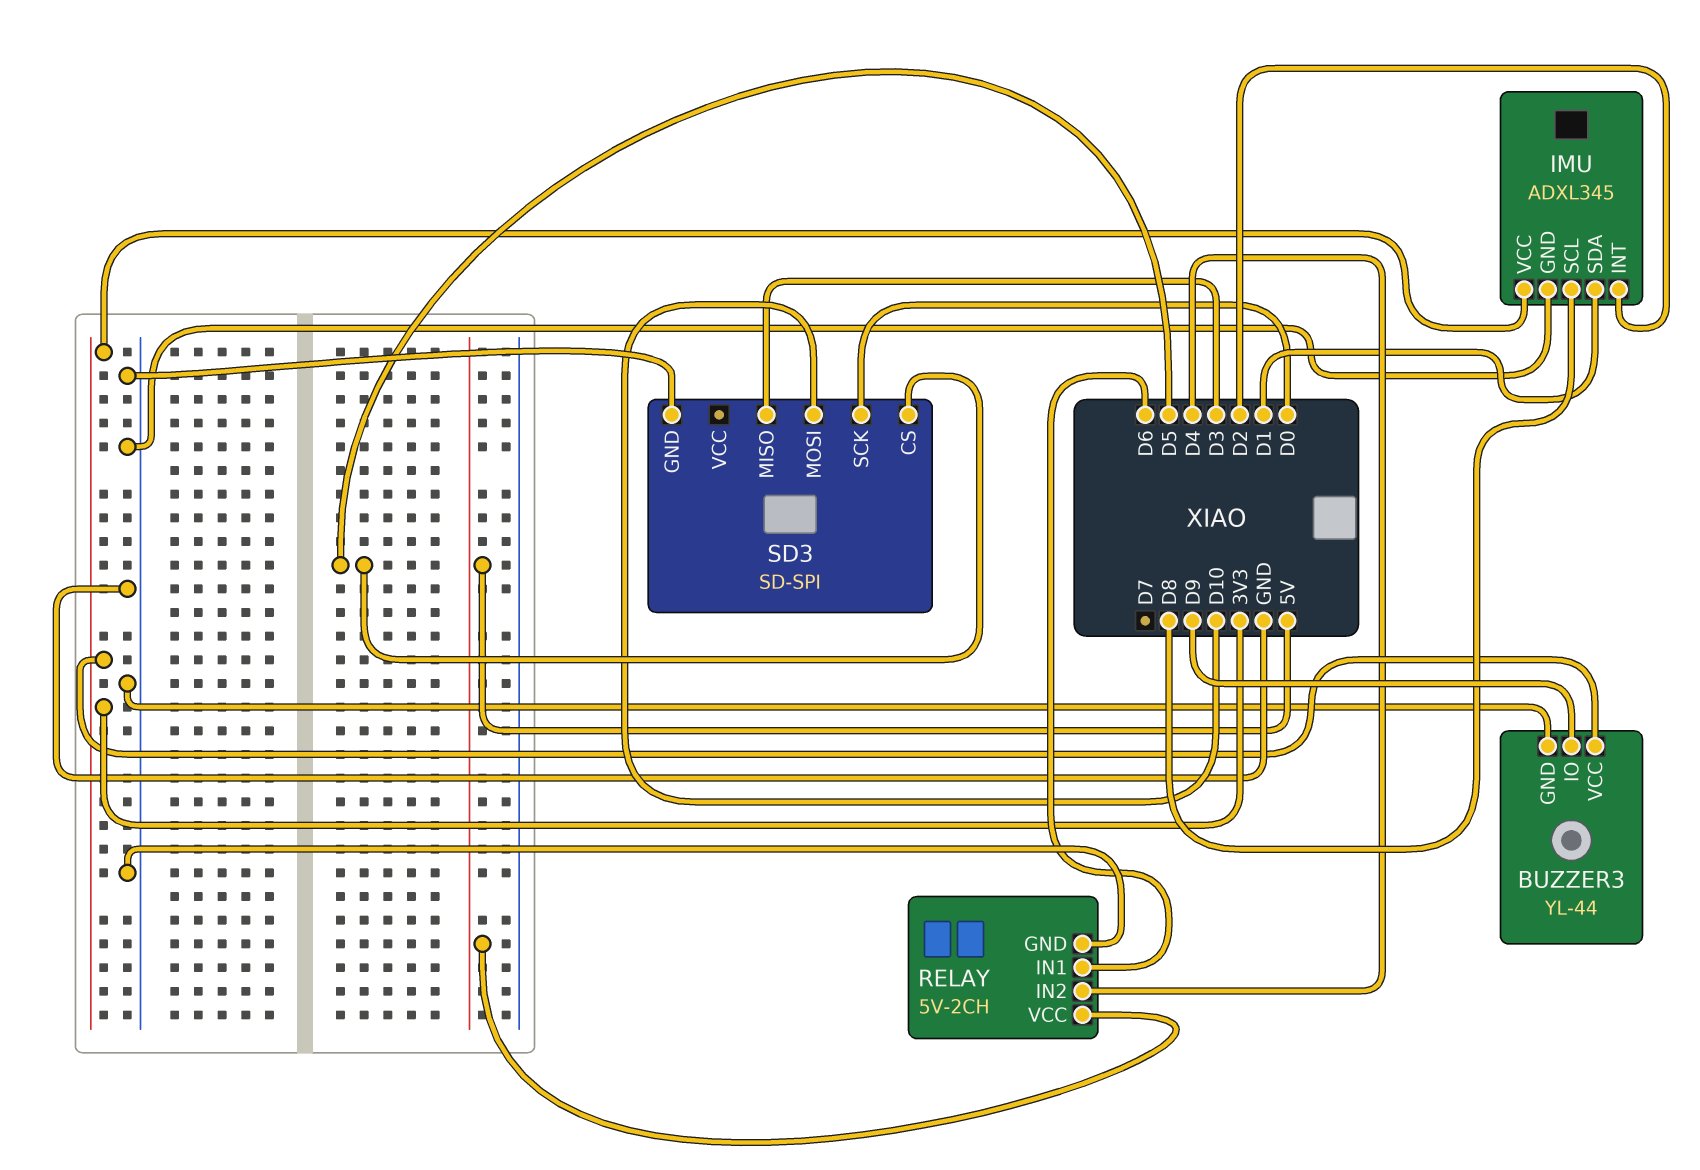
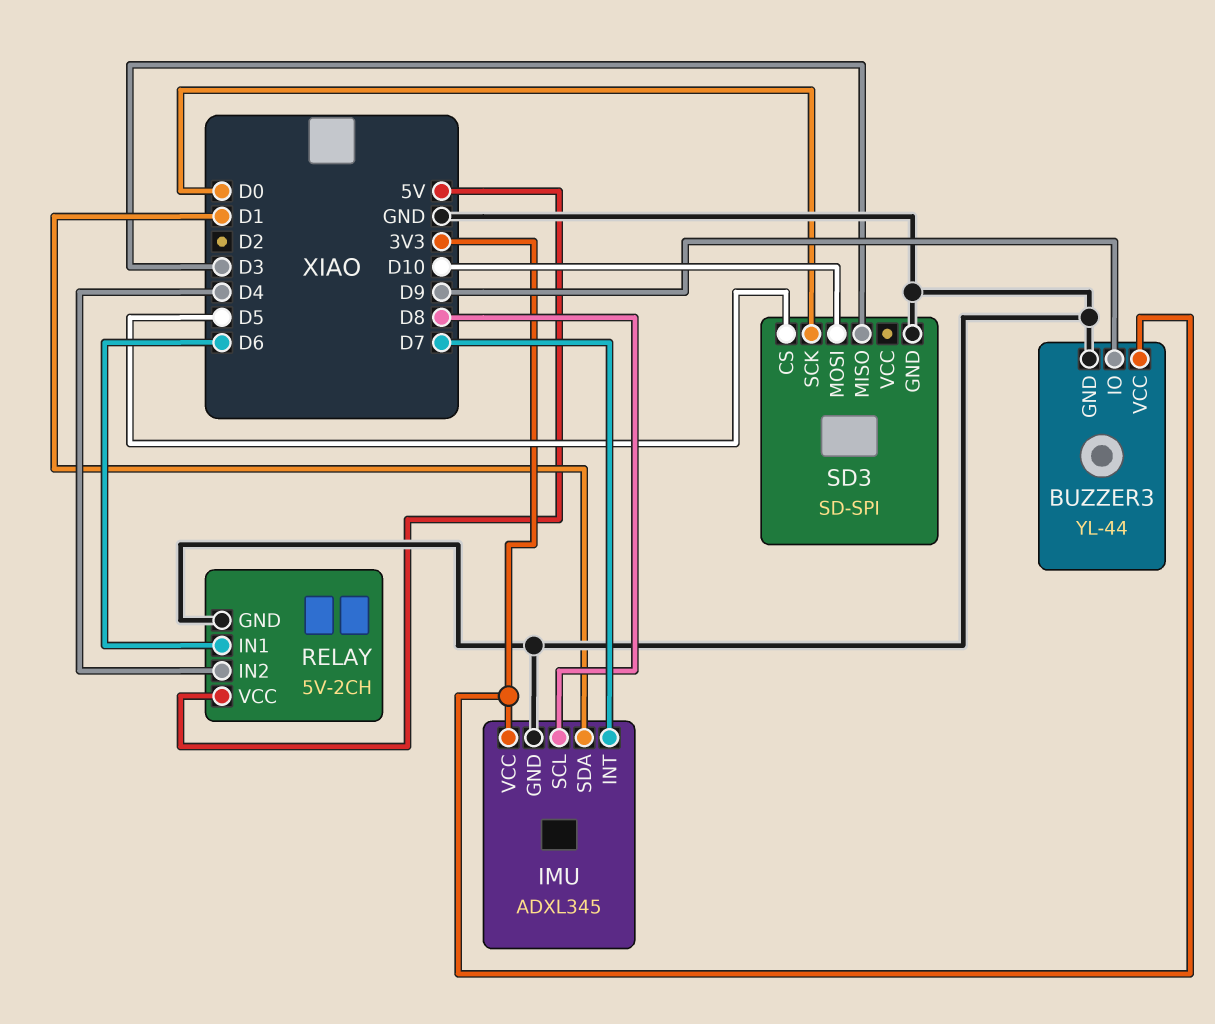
IMU pin INT: D2 -> D7

